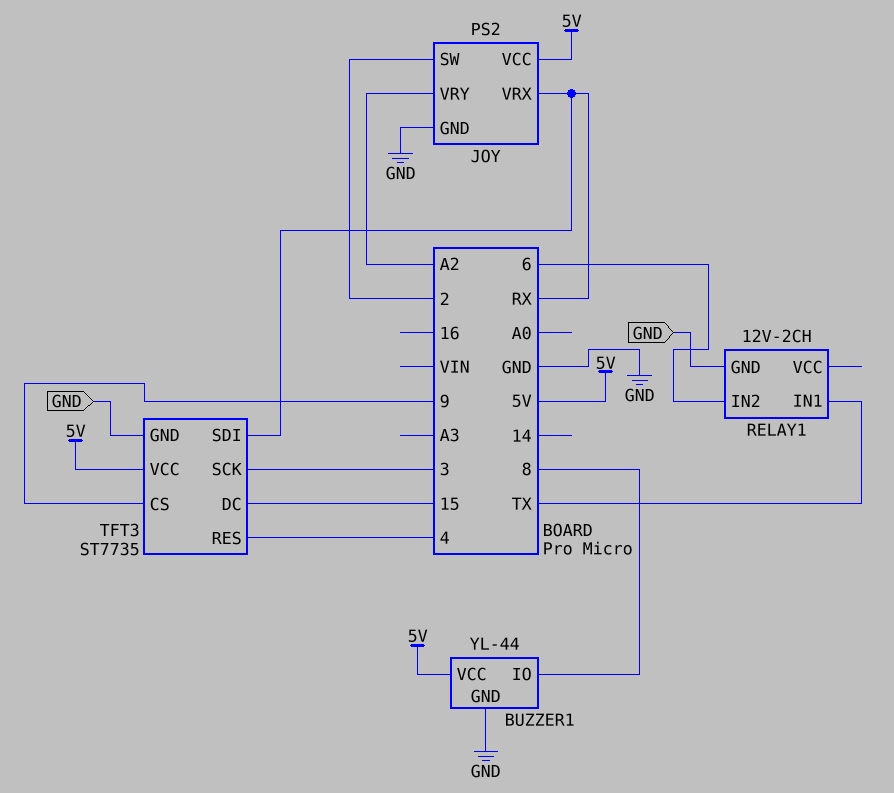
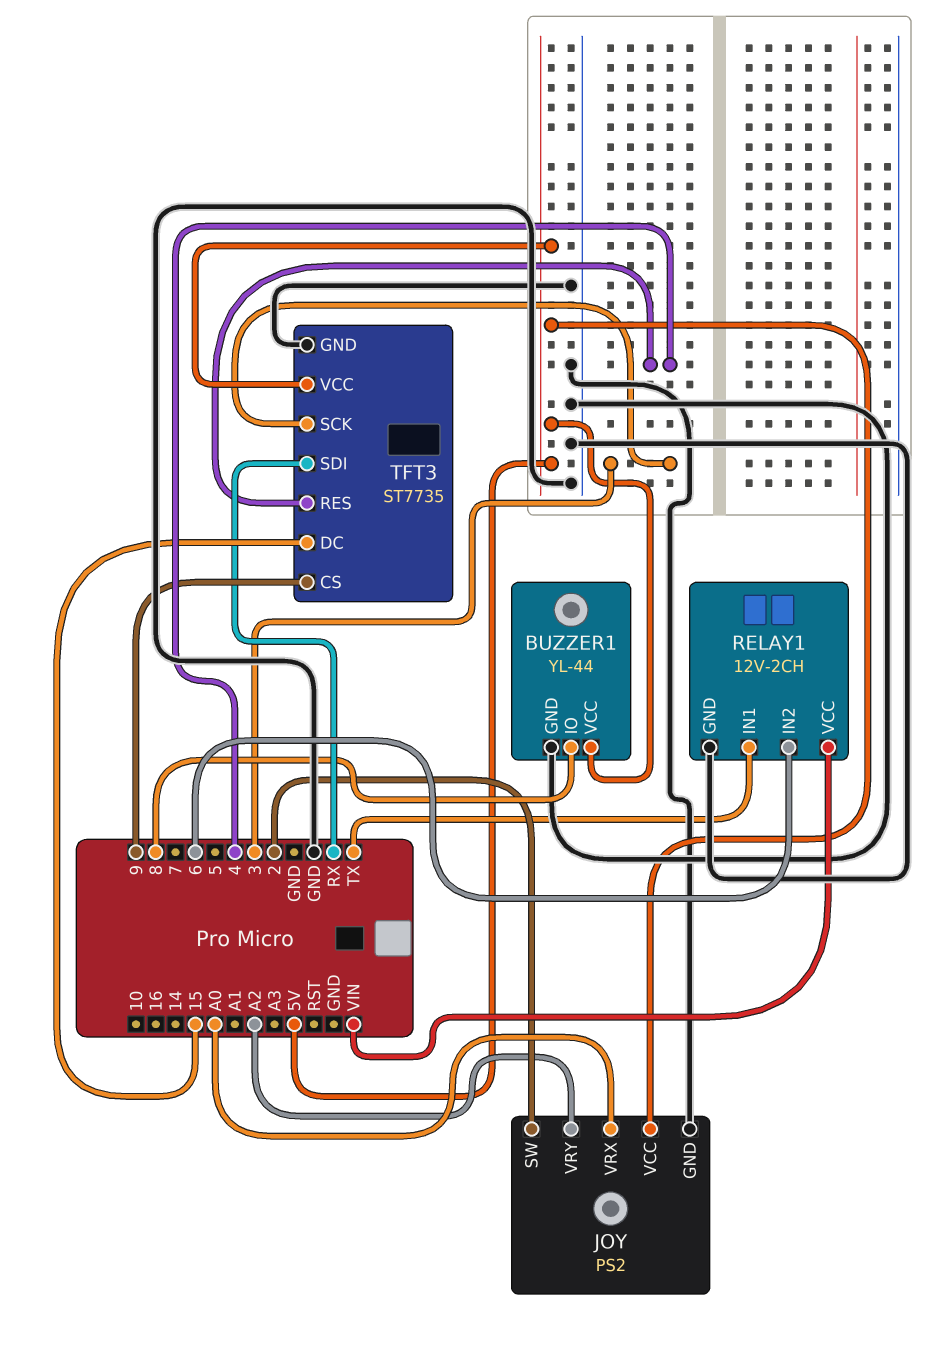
JOY pin VRX: RX -> A0
RELAY1 pin VCC: none -> VIN

